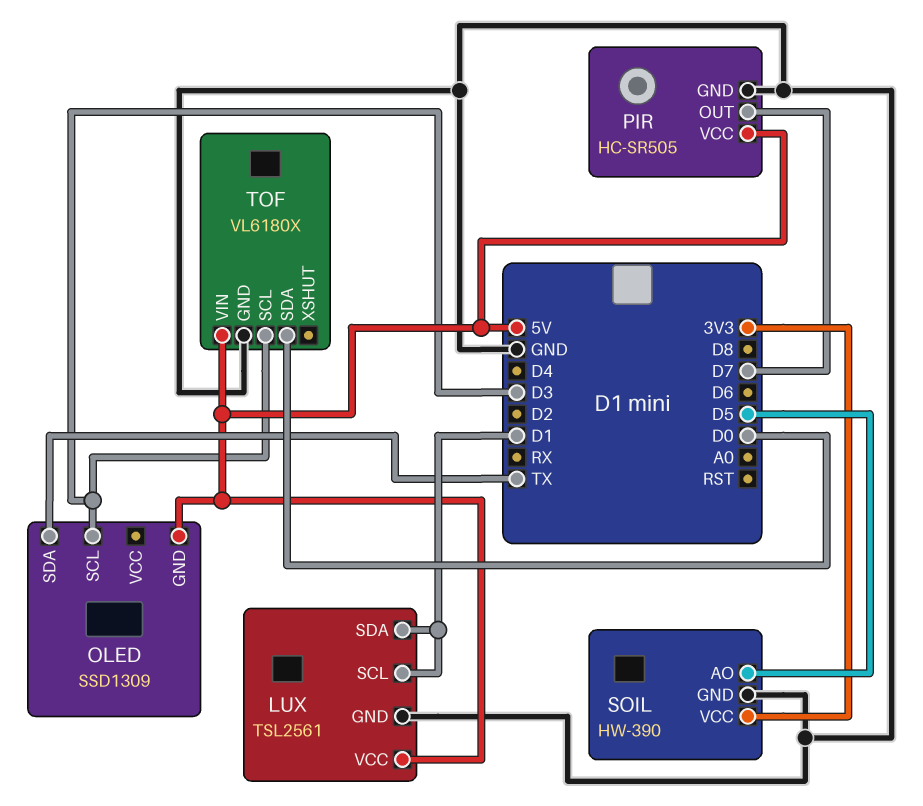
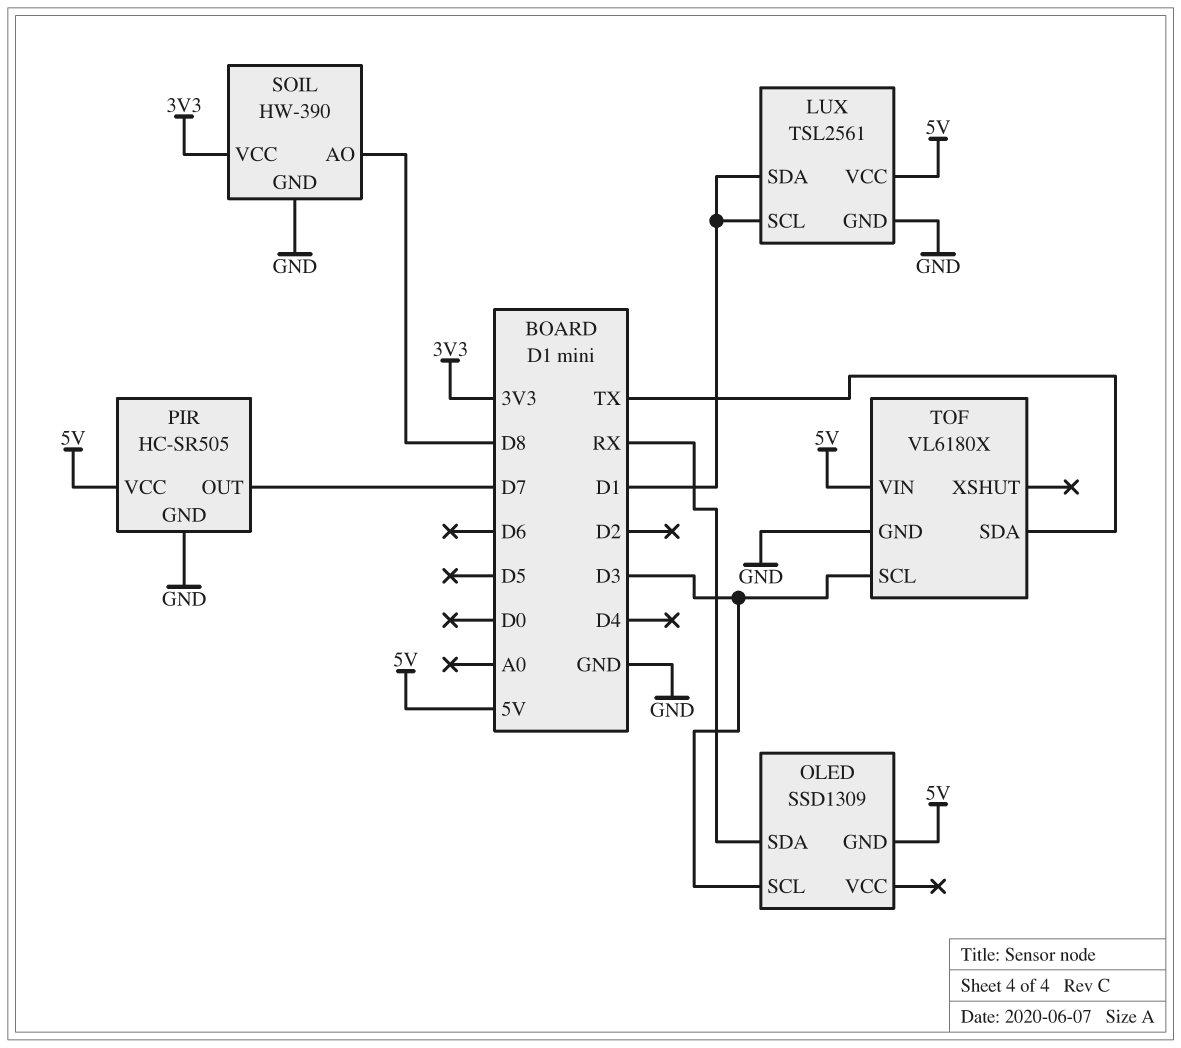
OLED pin SDA: TX -> RX
SOIL pin AO: D5 -> D8
TOF pin SDA: D0 -> TX

